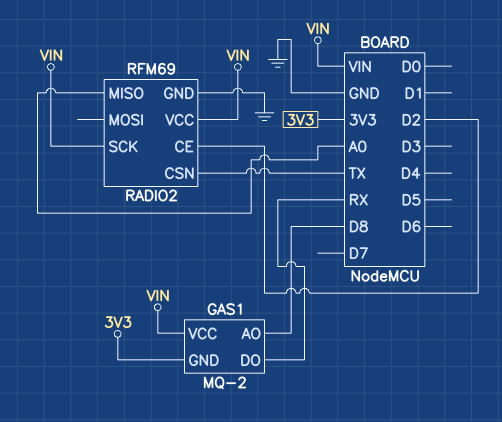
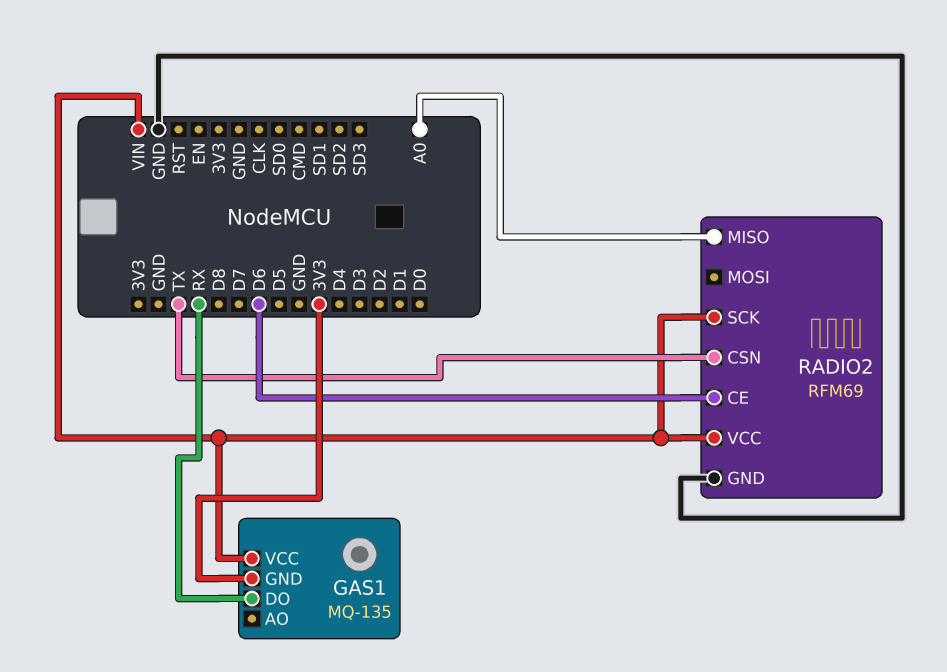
GAS1: MQ-2 -> MQ-135
GAS1 pin AO: D8 -> none
RADIO2 pin CE: D2 -> D6

